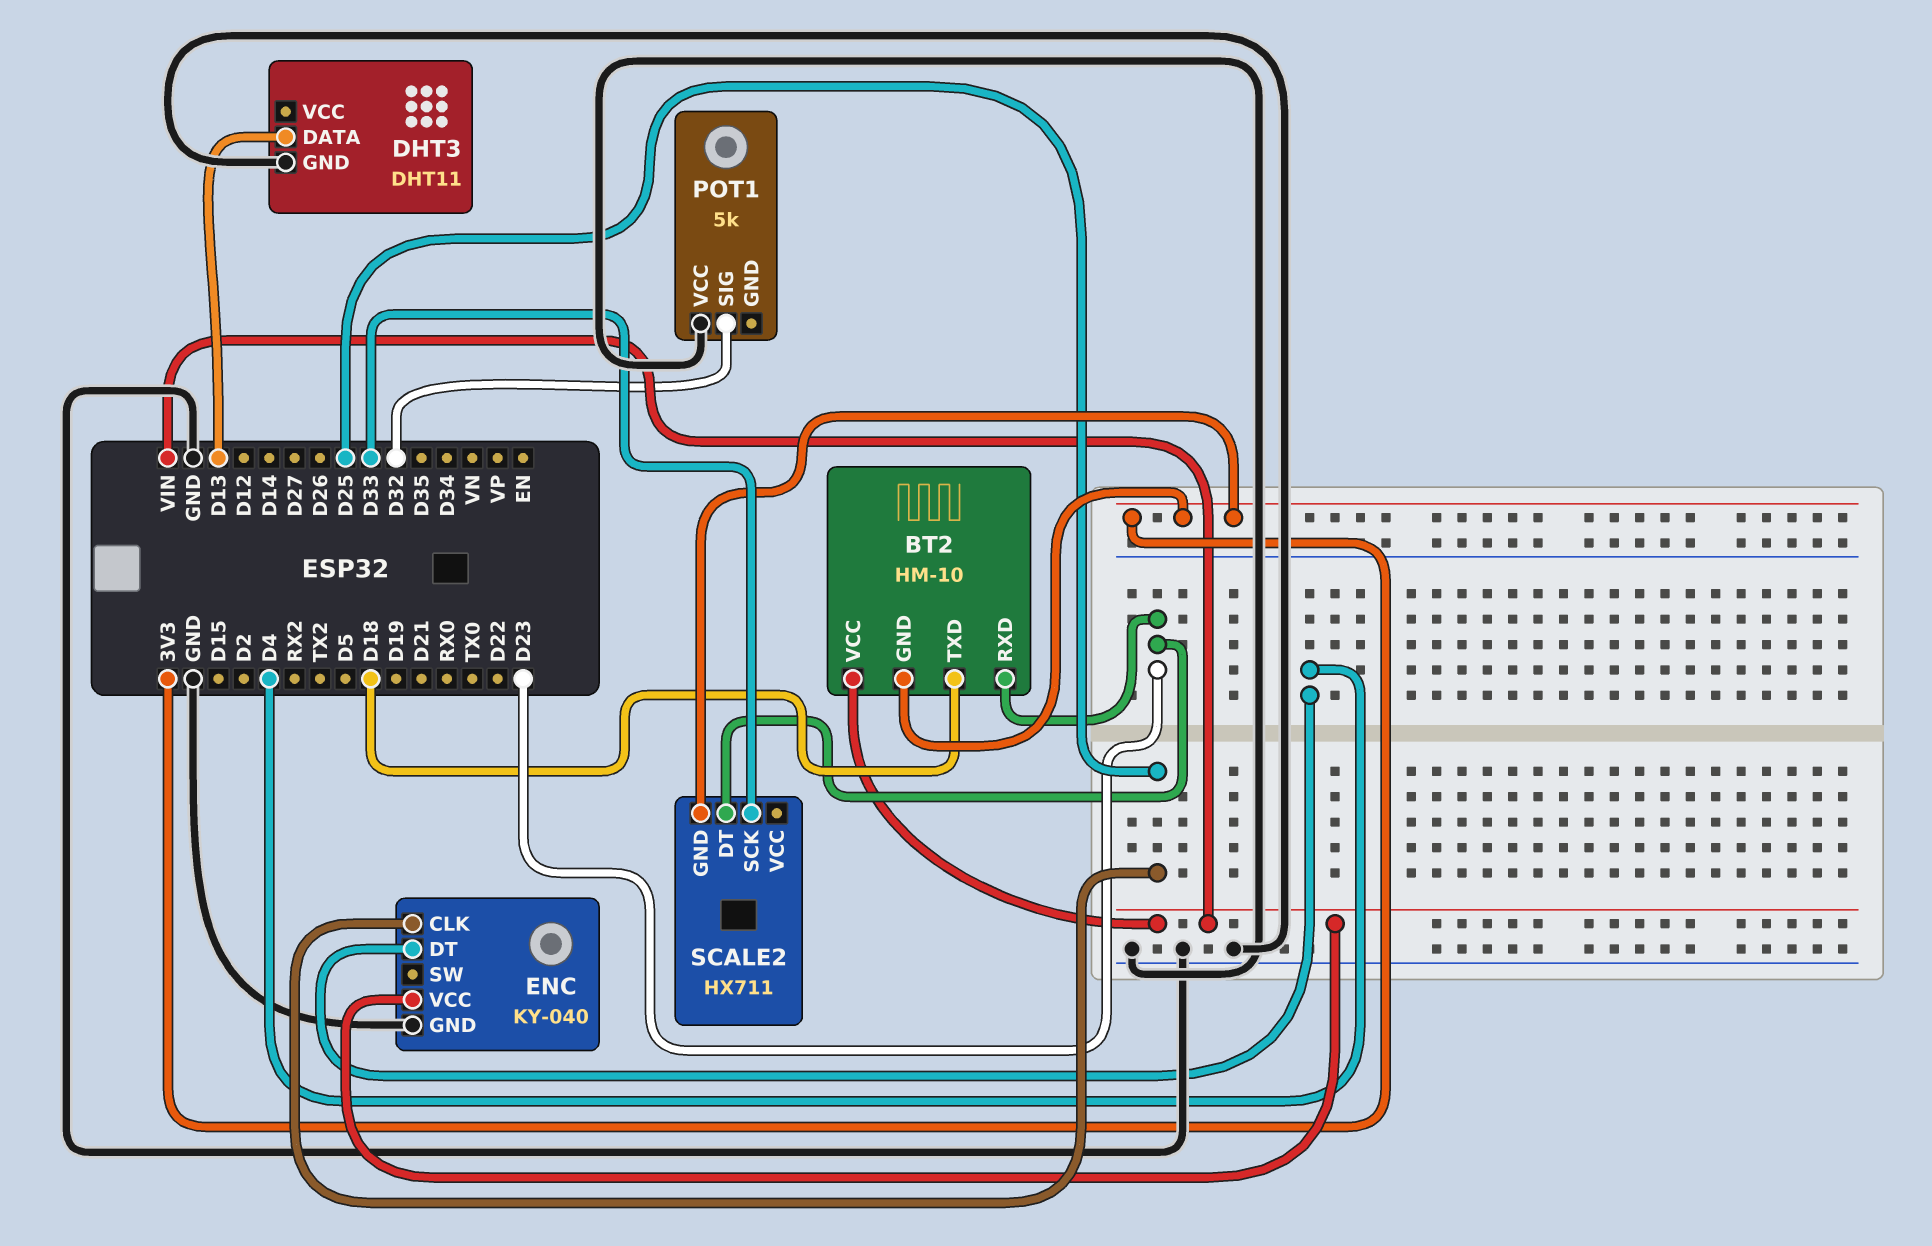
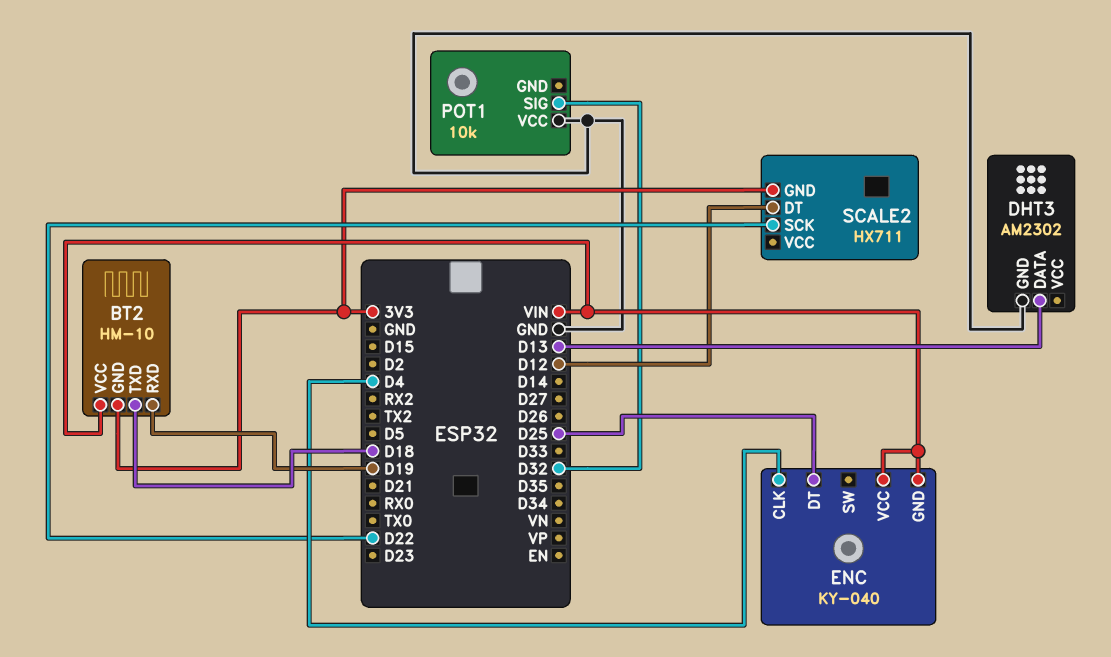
BT2 pin RXD: D23 -> D19
DHT3: DHT11 -> AM2302
ENC pin CLK: D25 -> D4
ENC pin DT: D4 -> D25
ENC pin GND: GND -> VIN
POT1: 5k -> 10k
SCALE2 pin DT: D23 -> D12
SCALE2 pin SCK: D33 -> D22

